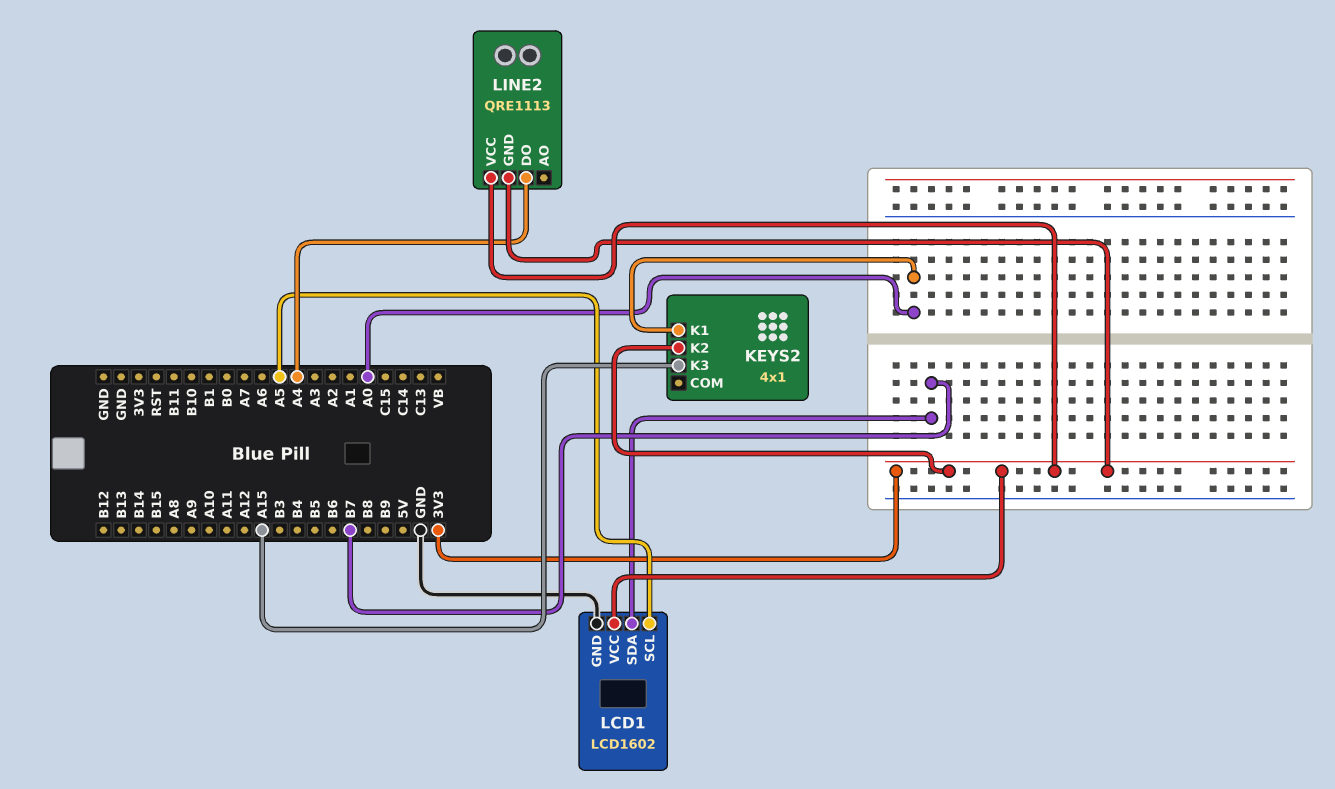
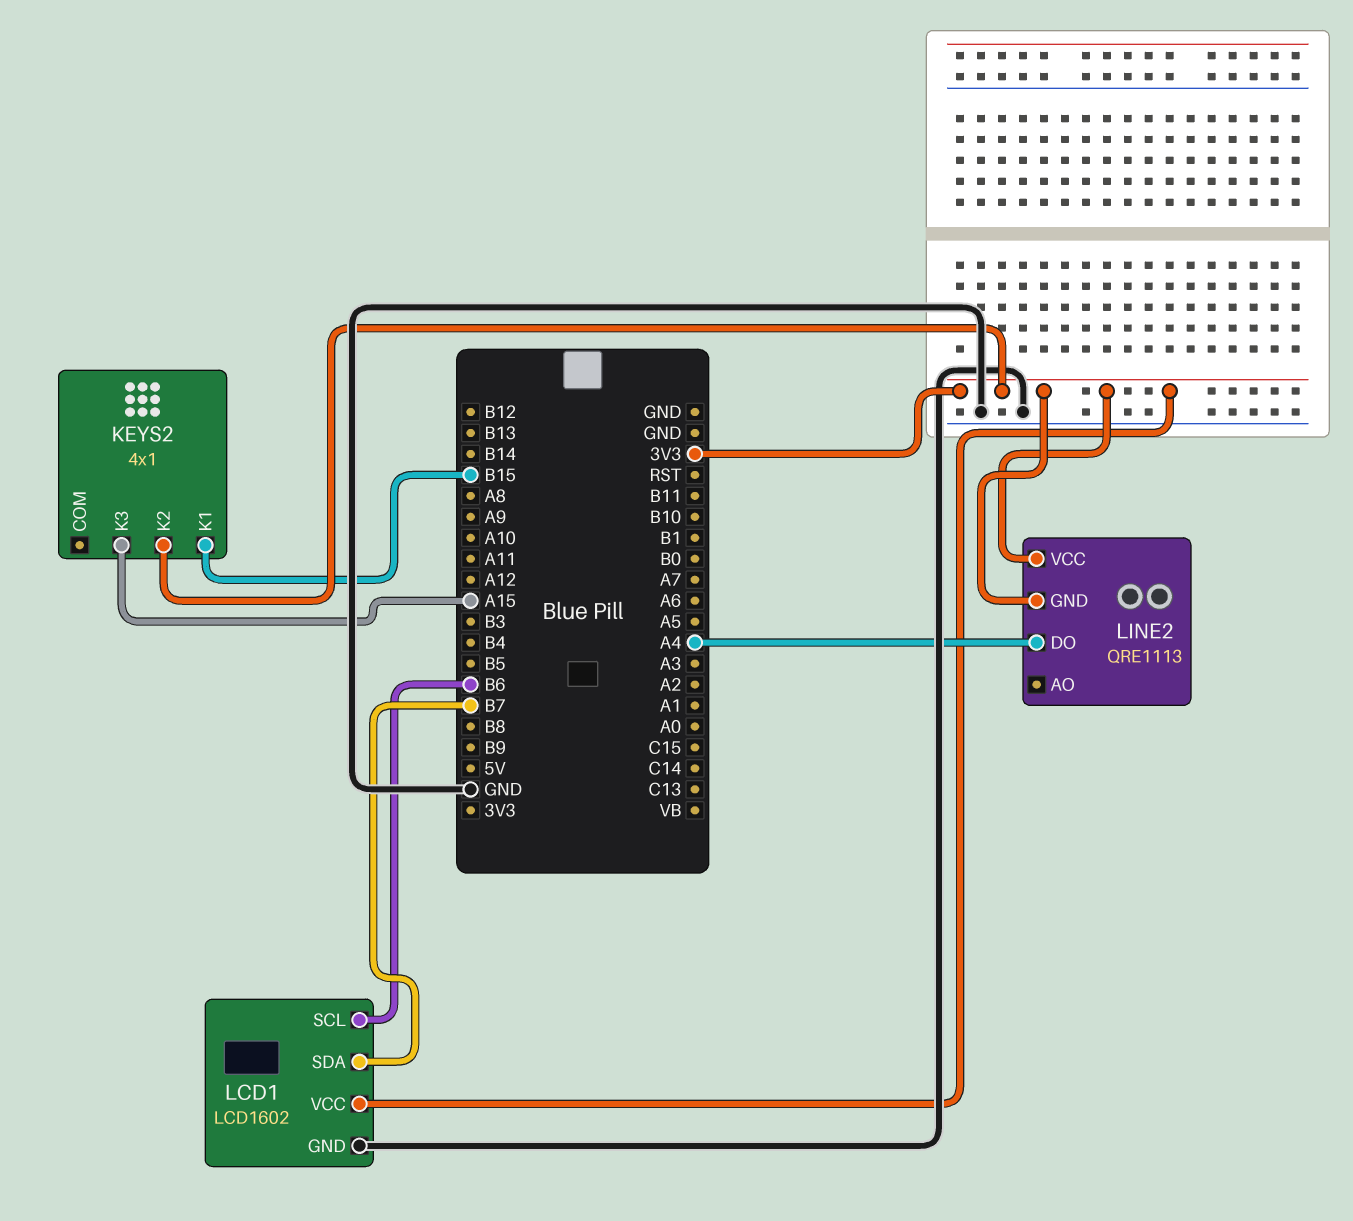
KEYS2 pin K1: A0 -> B15
LCD1 pin SCL: A5 -> B6

